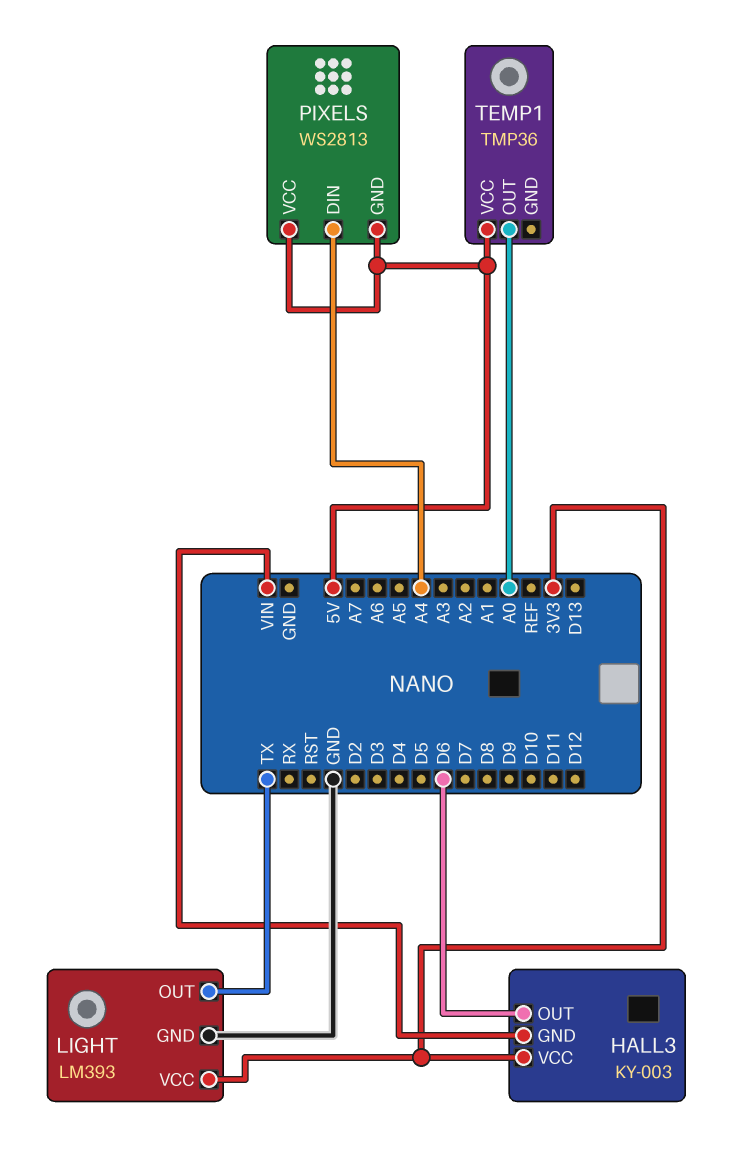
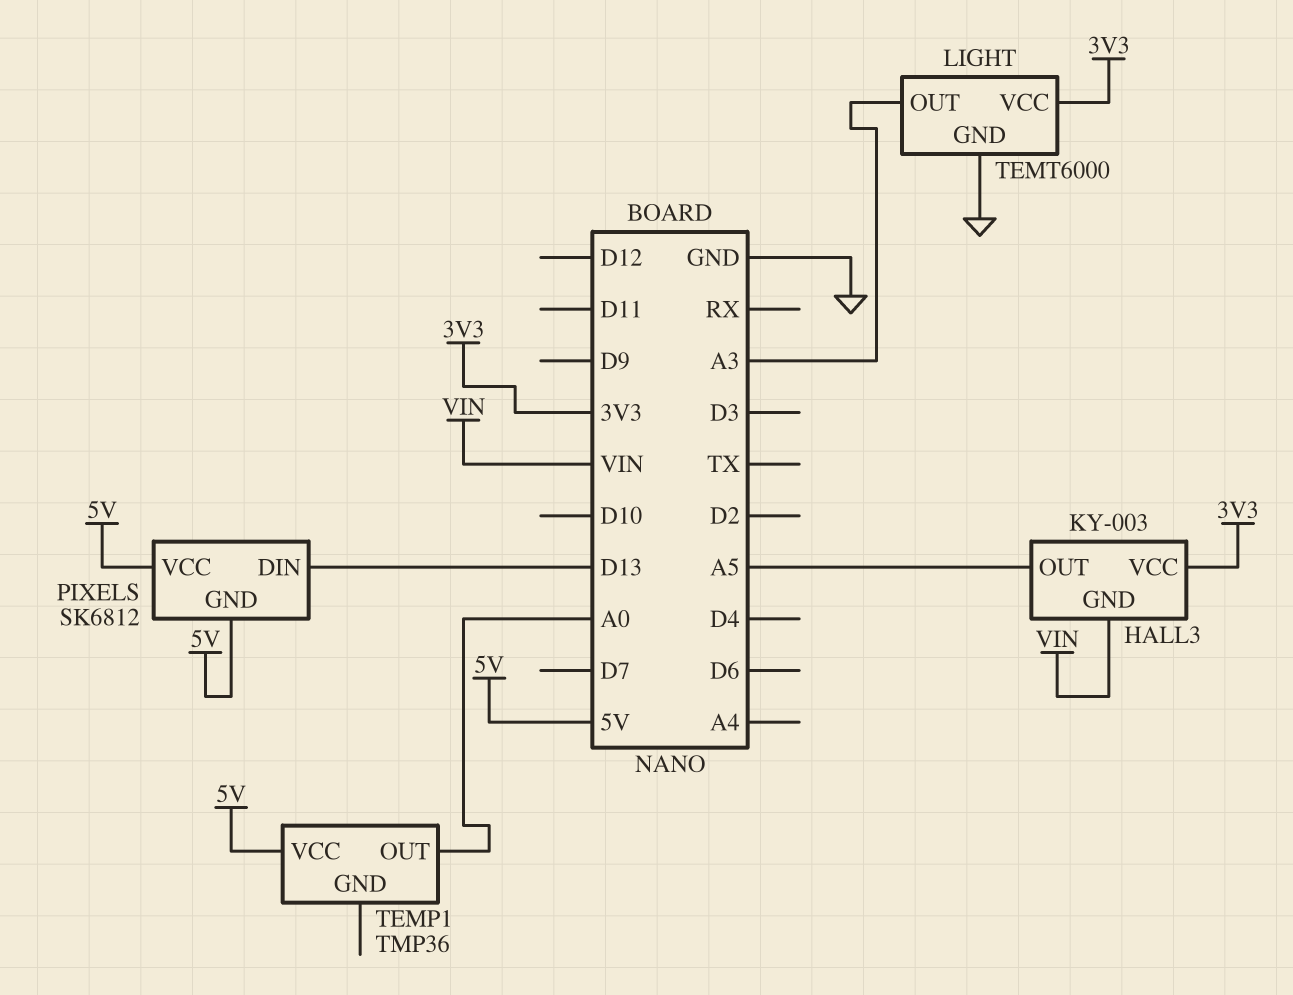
HALL3 pin OUT: D6 -> A5
LIGHT: LM393 -> TEMT6000
LIGHT pin OUT: TX -> A3
PIXELS: WS2813 -> SK6812
PIXELS pin DIN: A4 -> D13

